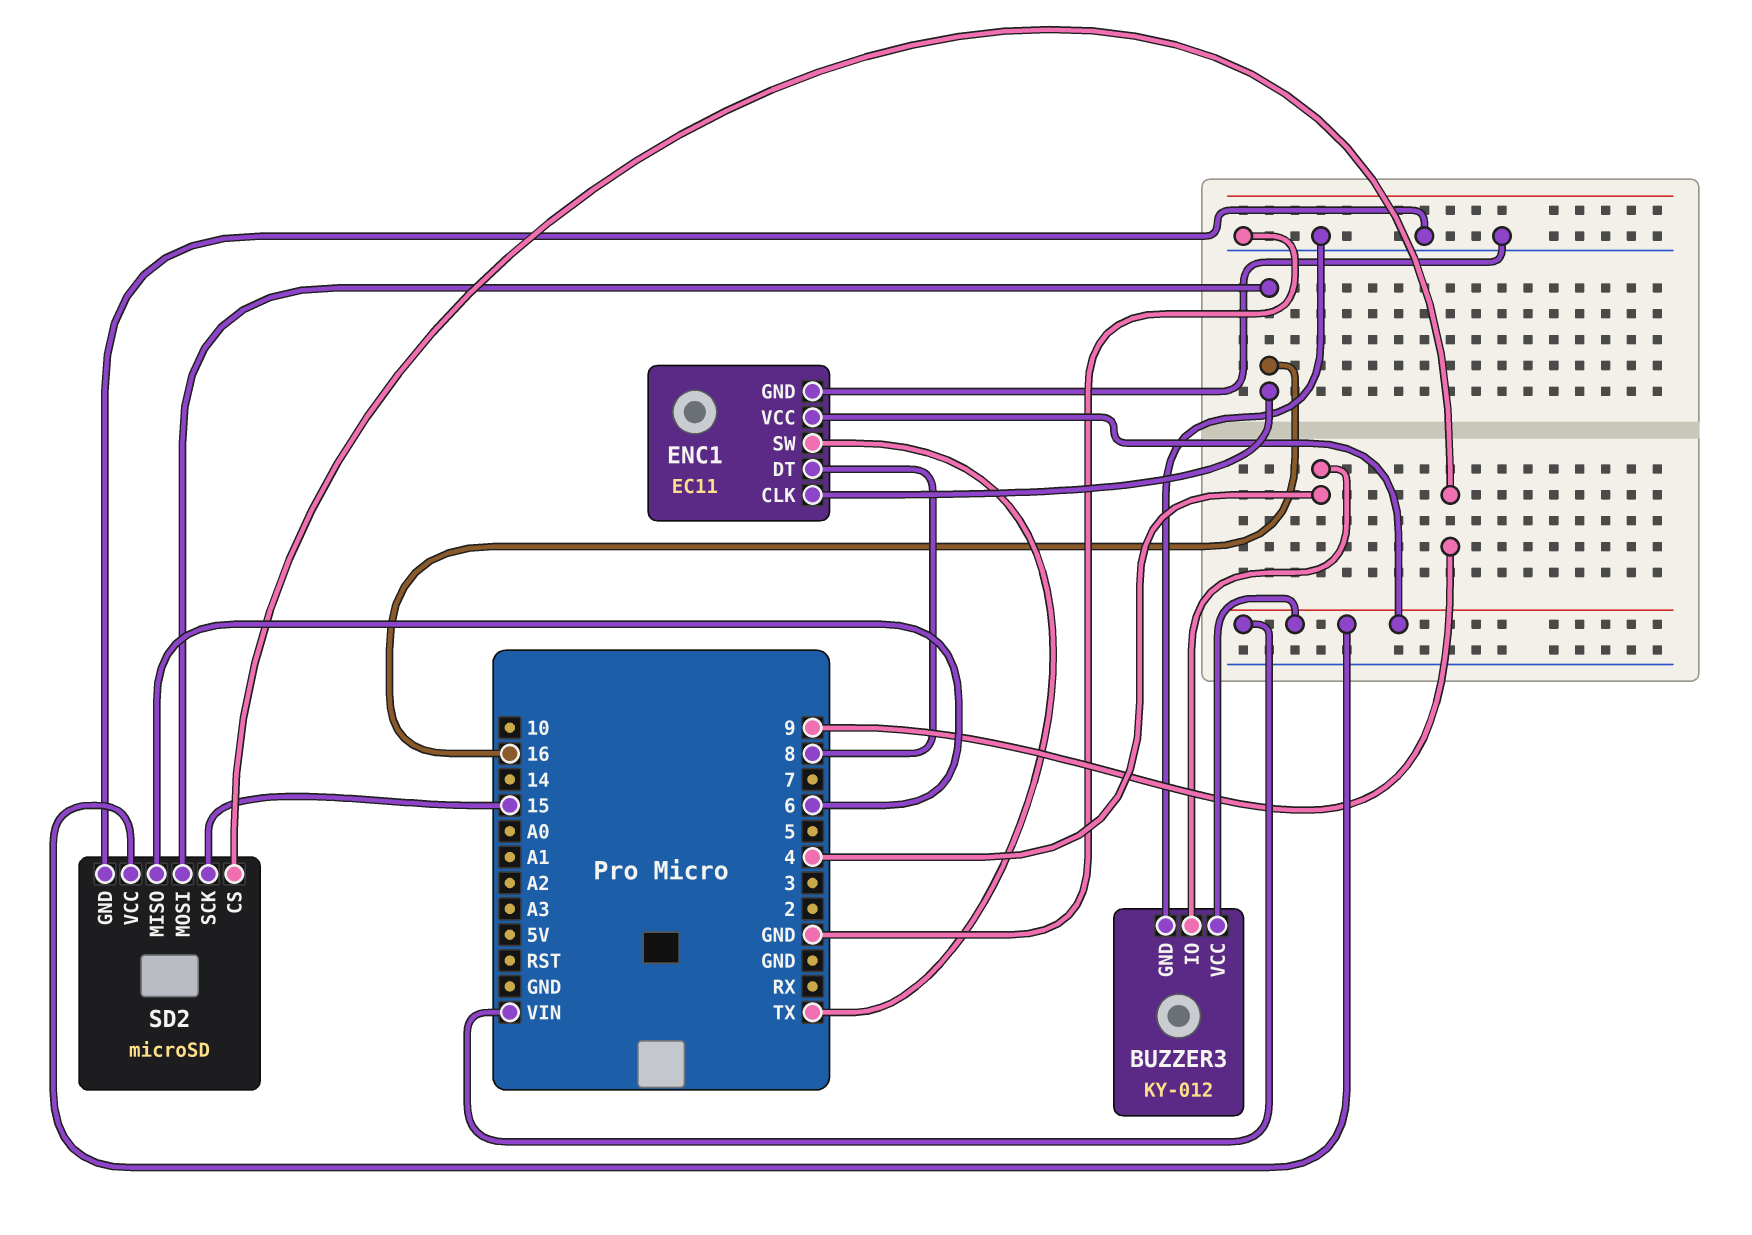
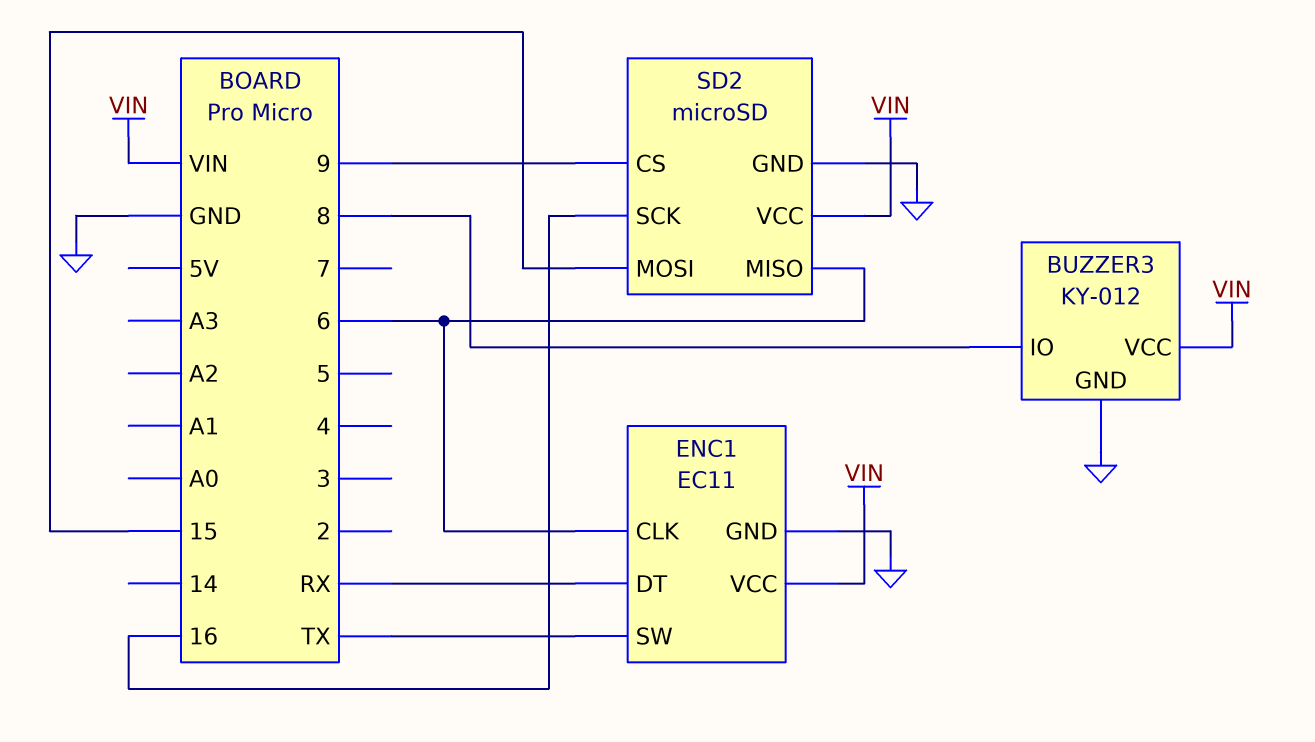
BUZZER3 pin IO: 4 -> 8
ENC1 pin CLK: 16 -> 6
ENC1 pin DT: 8 -> RX
SD2 pin MOSI: 16 -> 15
SD2 pin SCK: 15 -> 16

